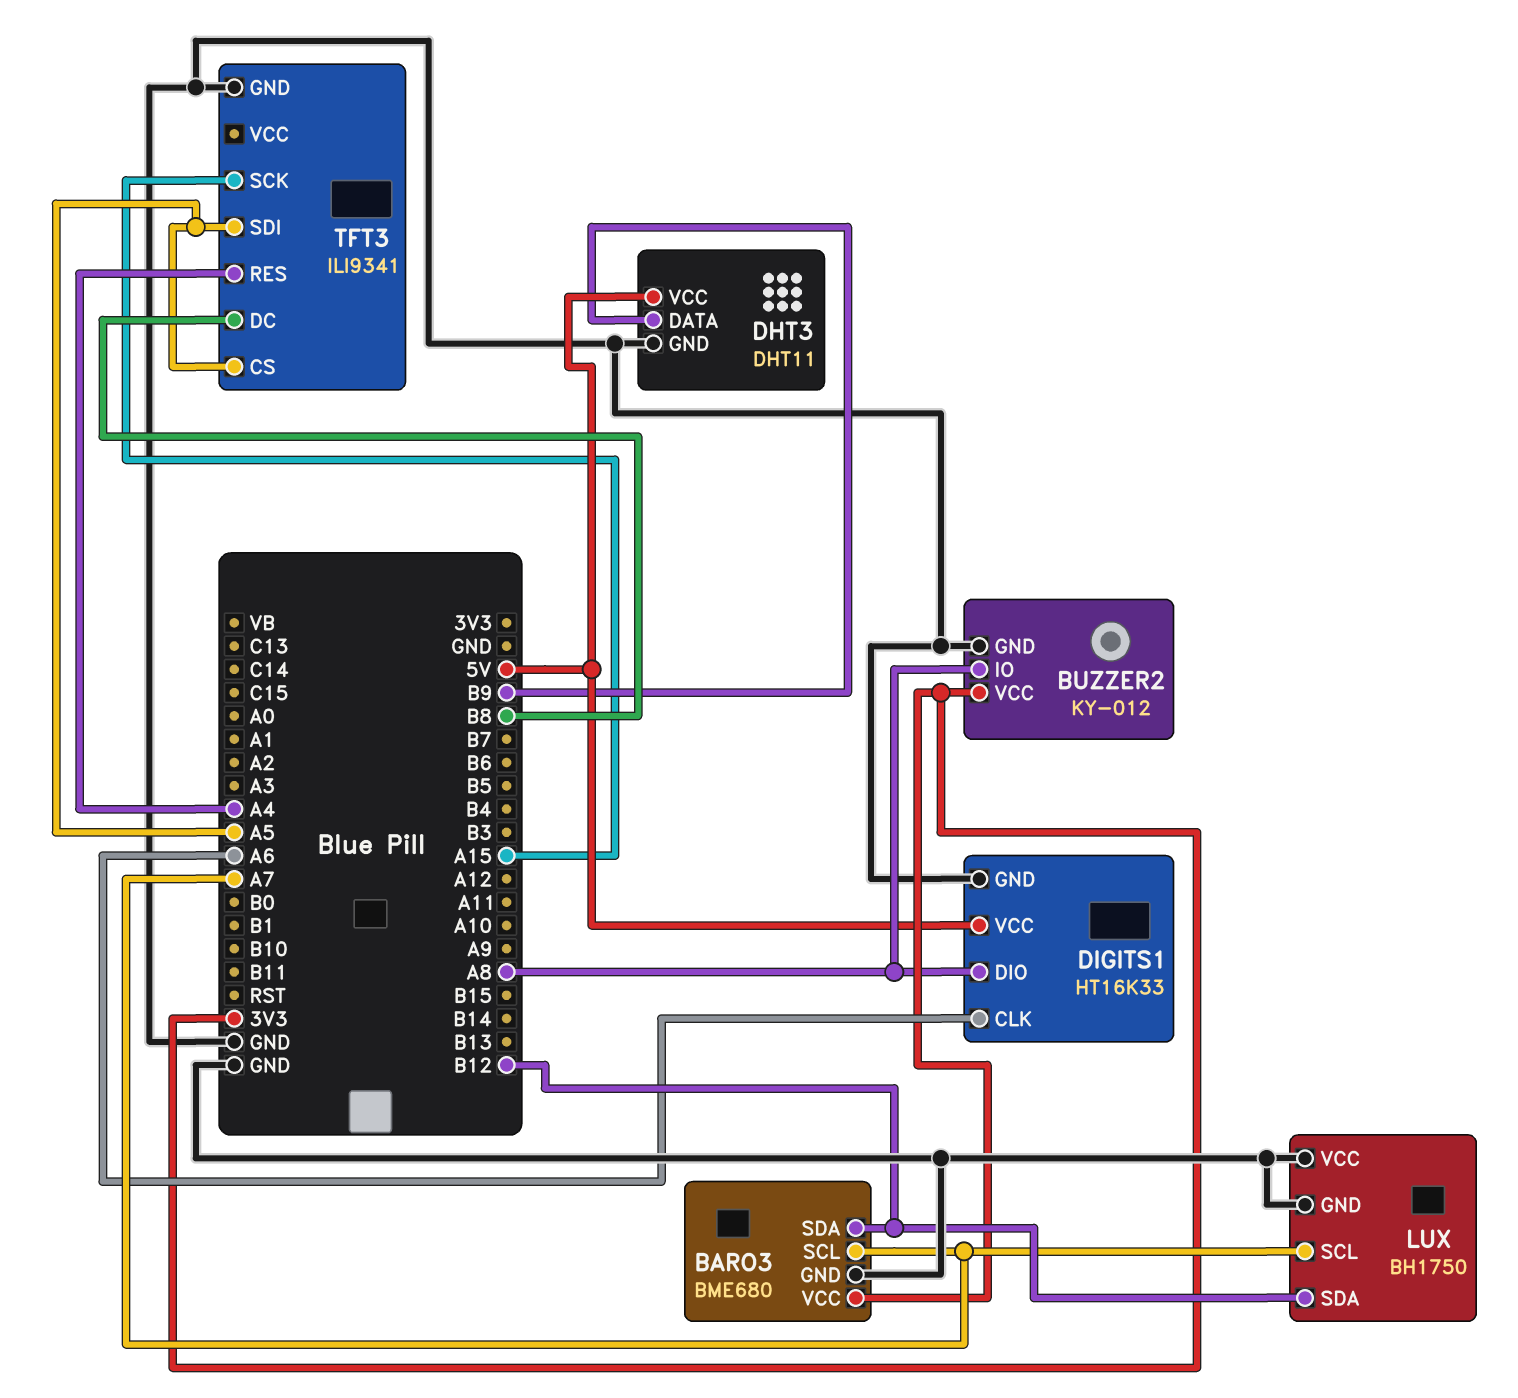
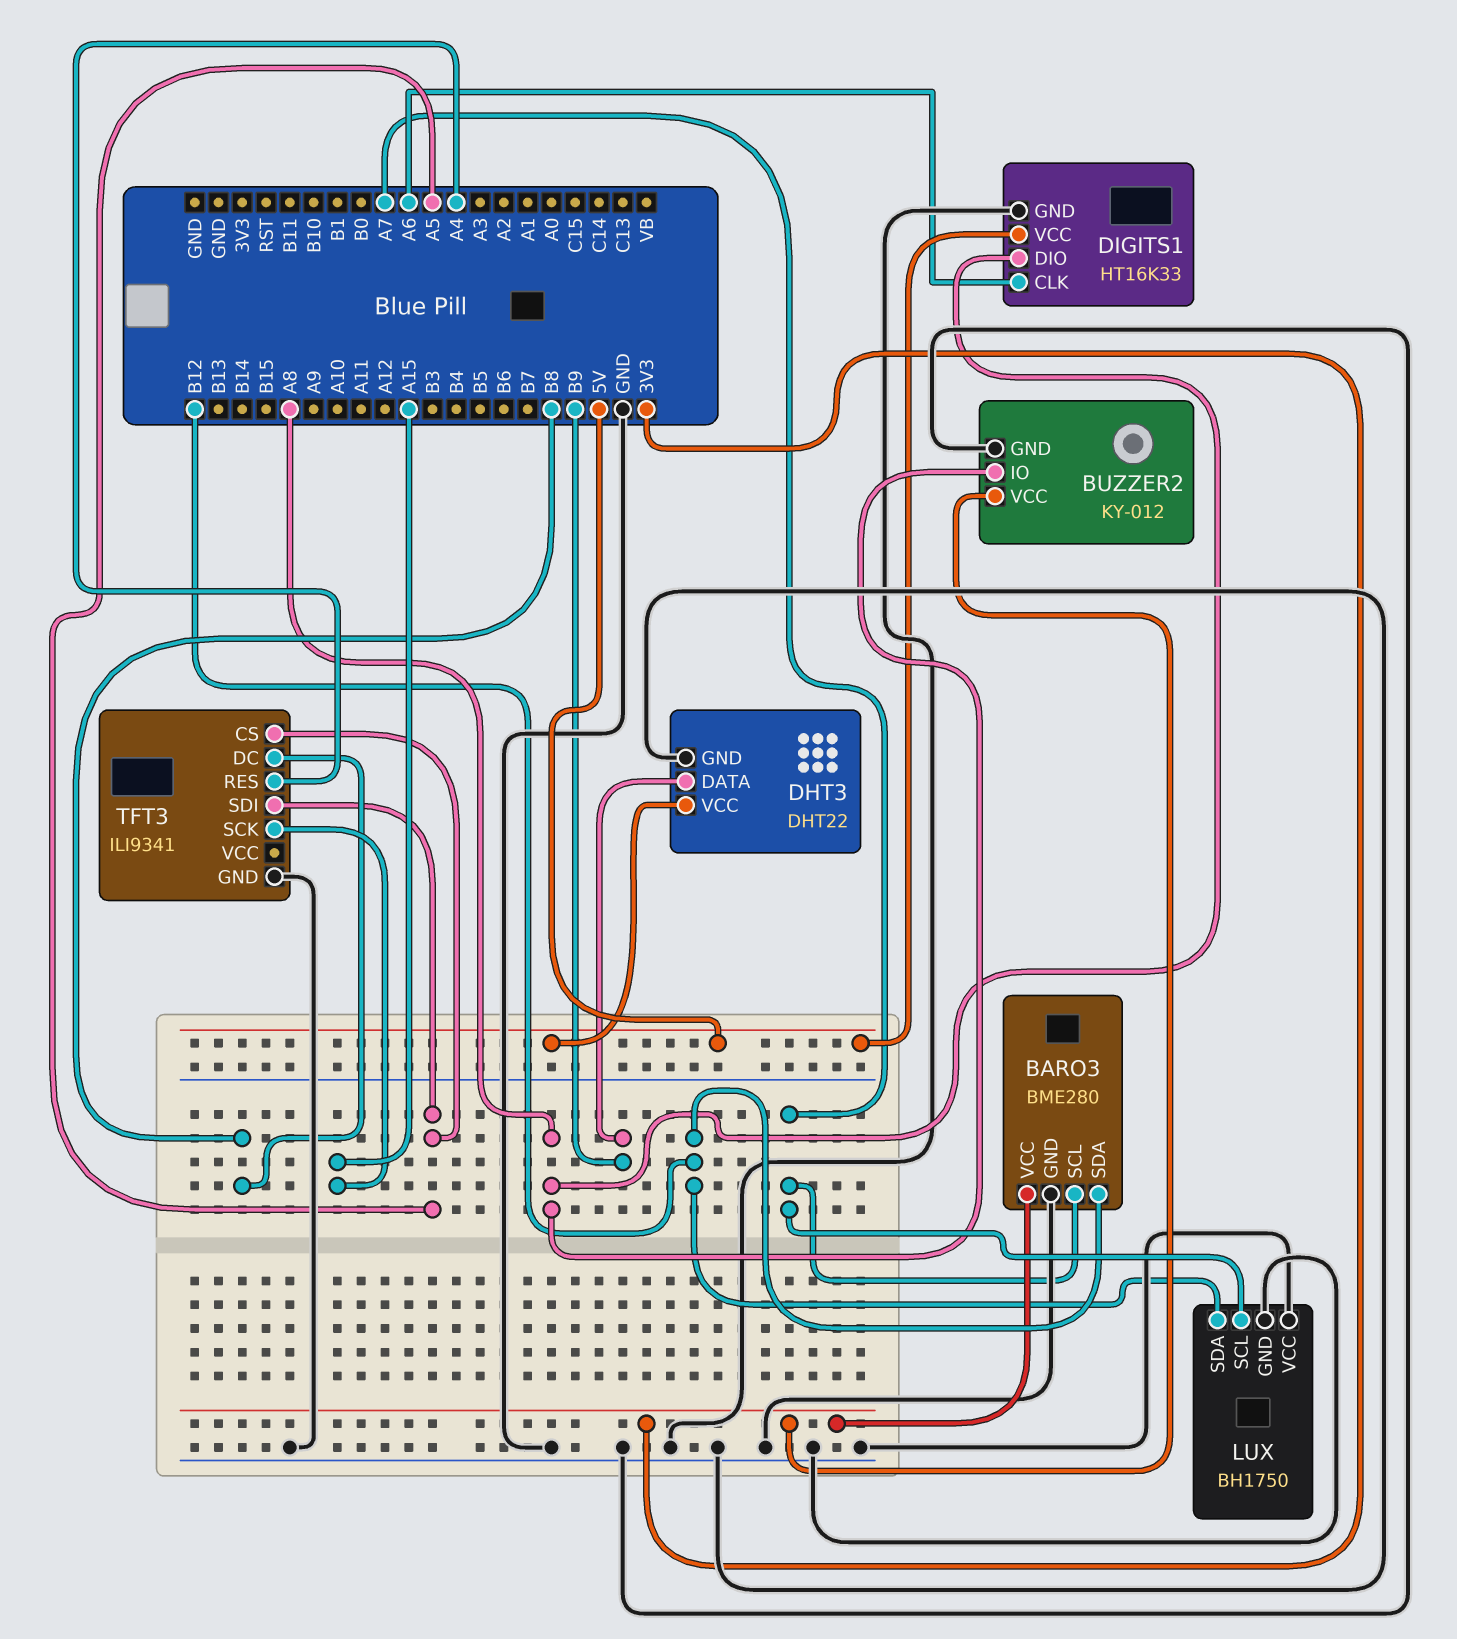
BARO3: BME680 -> BME280
DHT3: DHT11 -> DHT22

